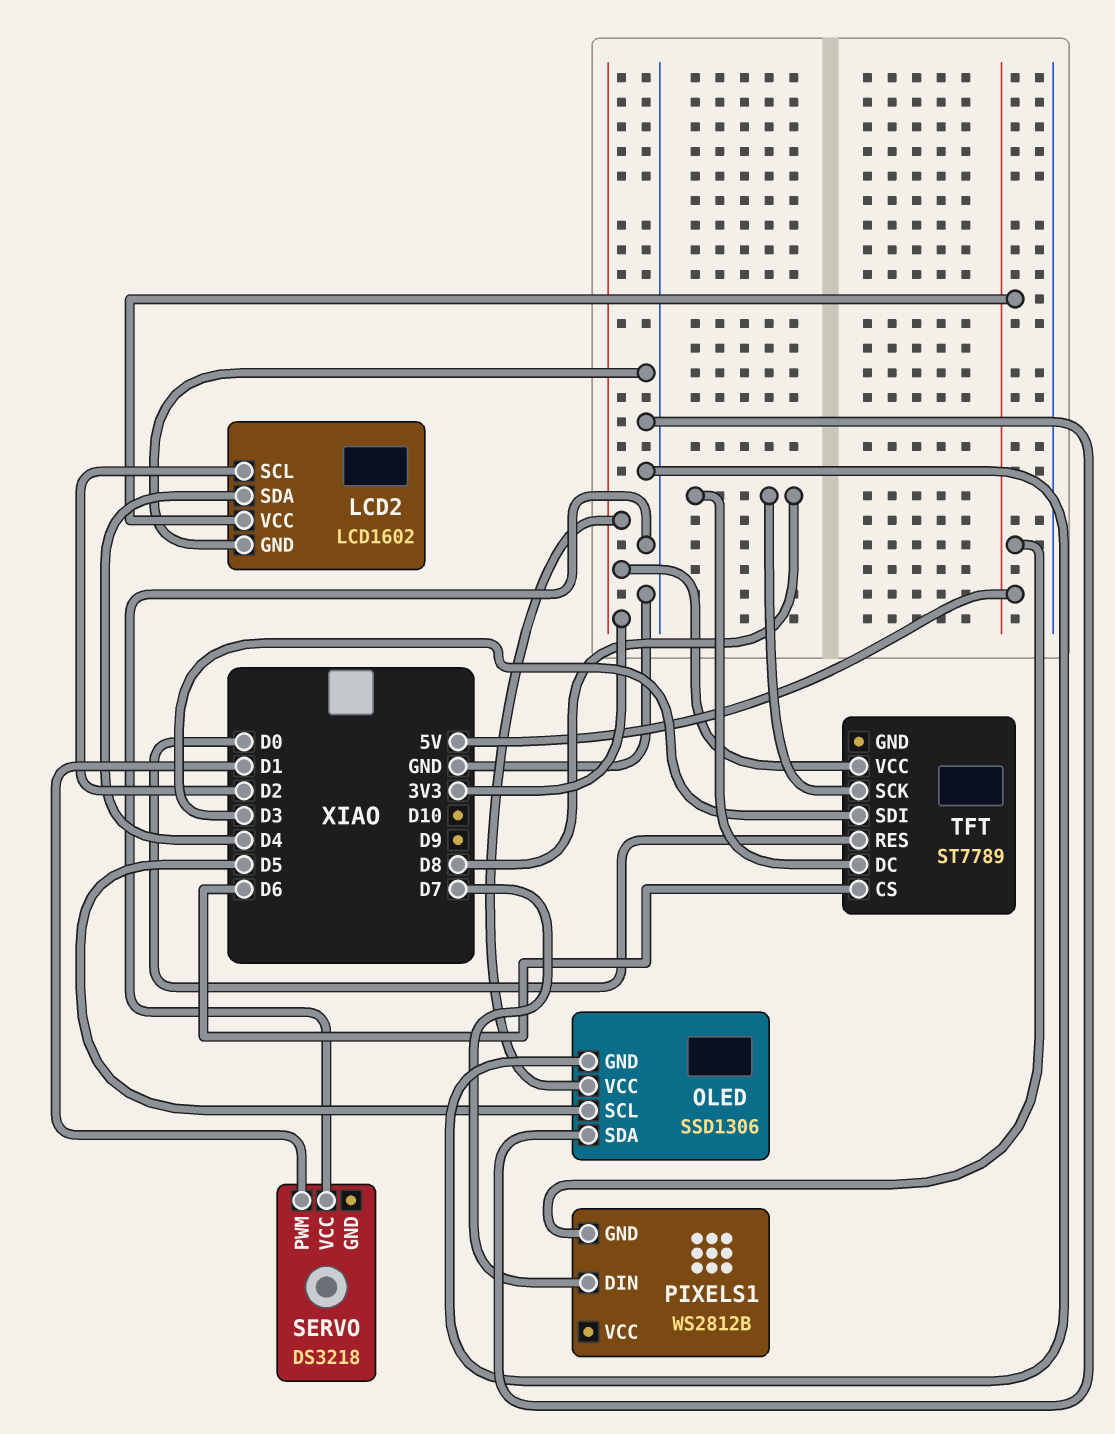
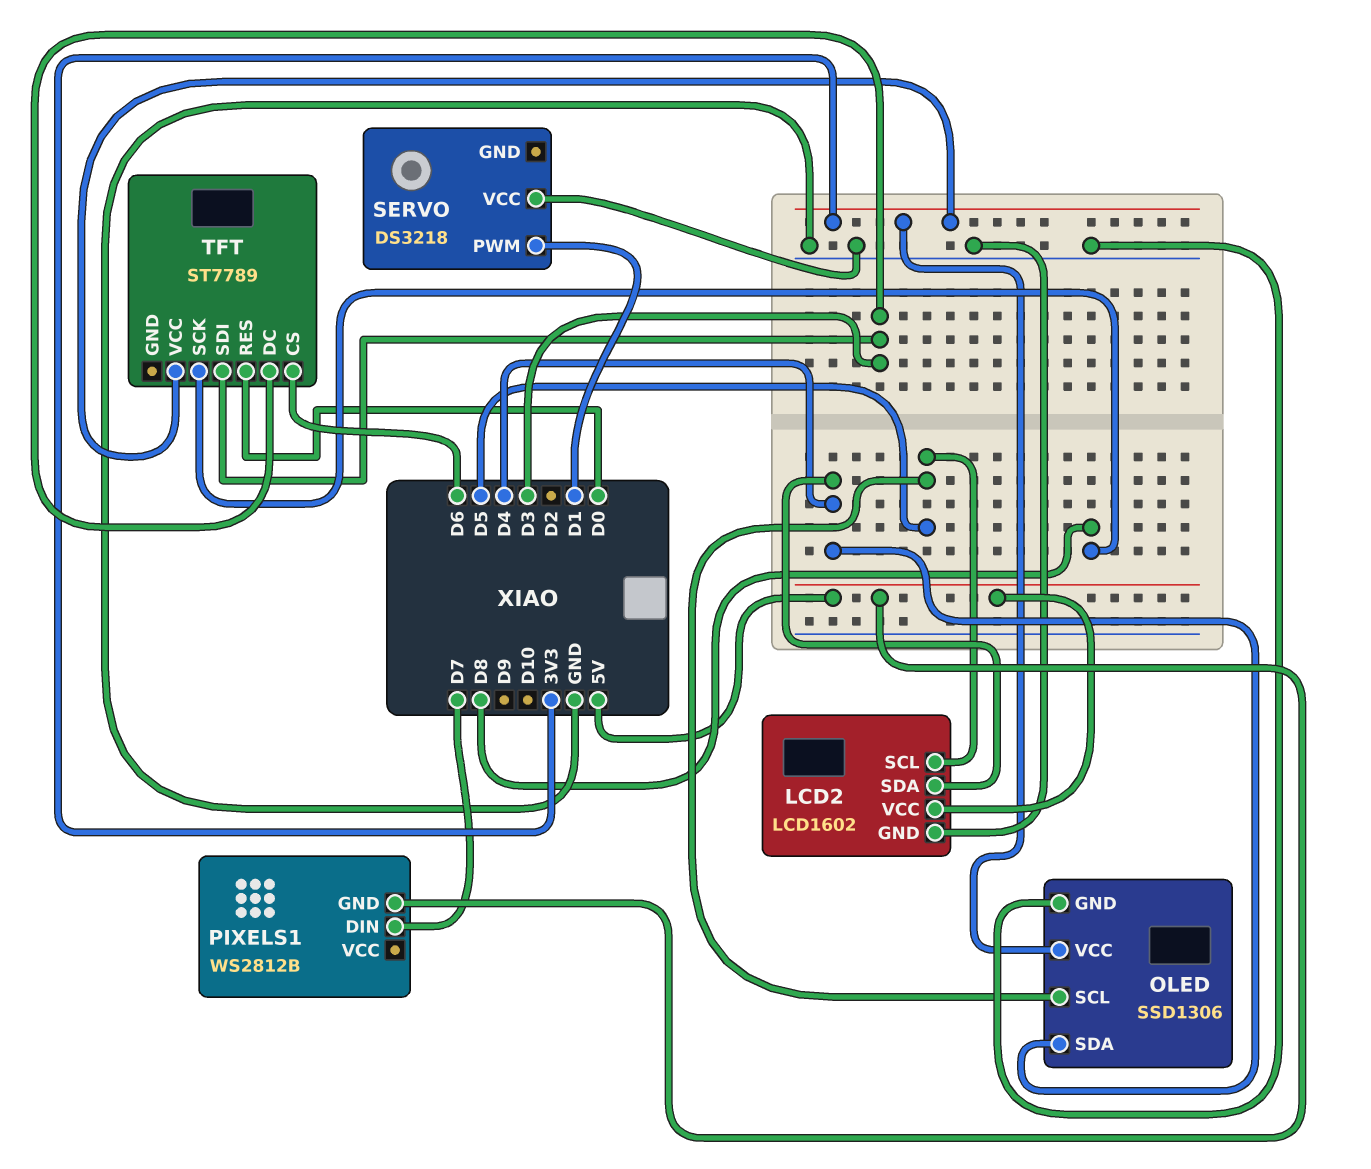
LCD2 pin SCL: D2 -> D5
OLED pin SDA: GND -> D4
TFT pin DC: D8 -> D3

